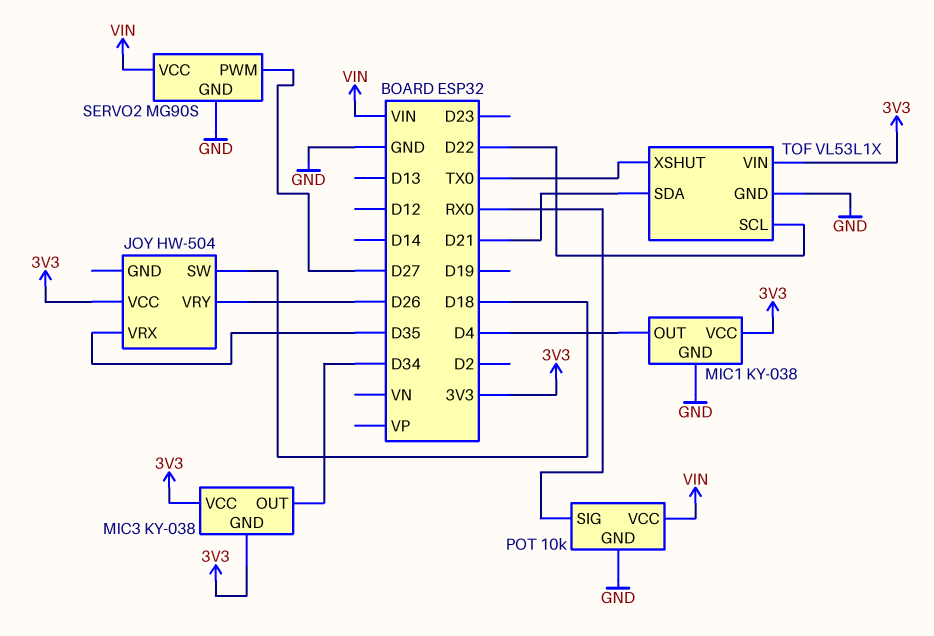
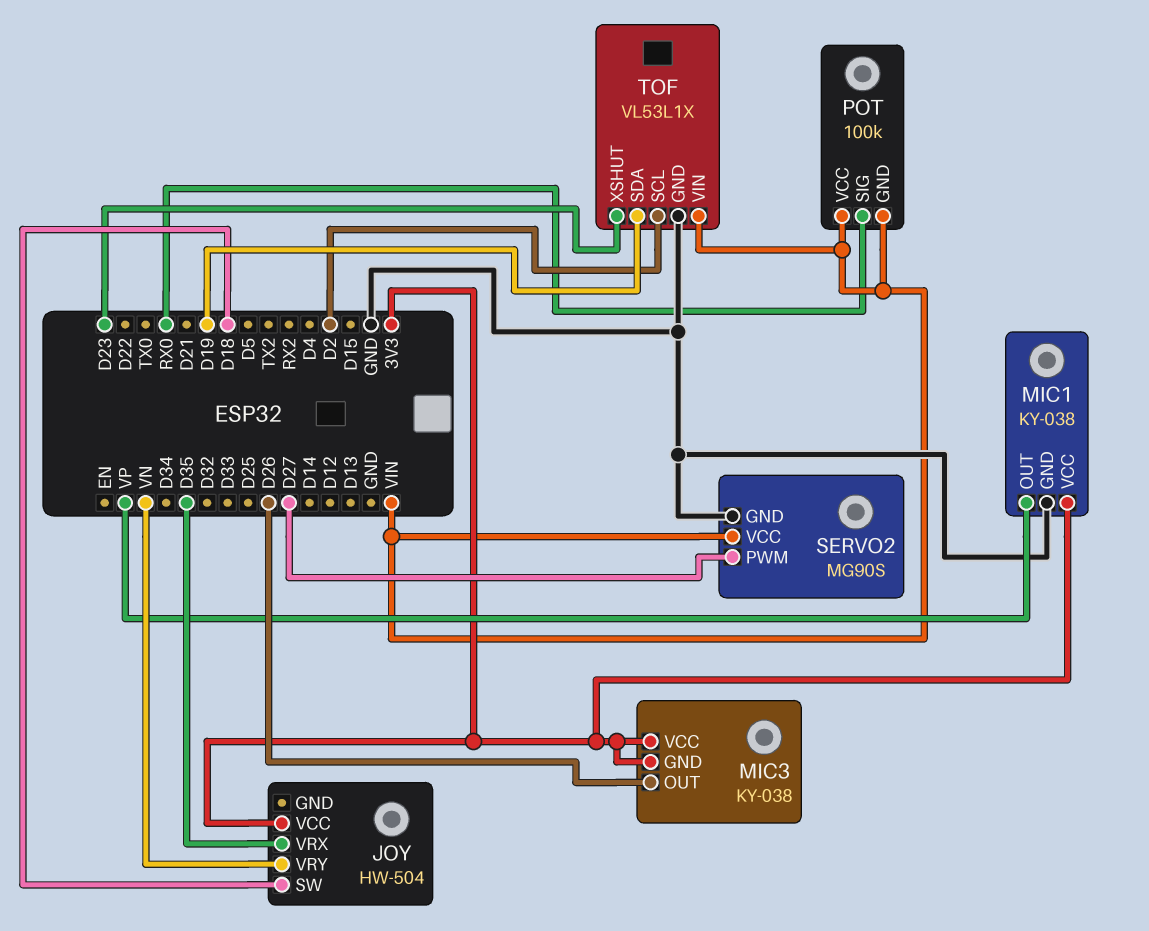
JOY pin VRY: D26 -> VN
MIC1 pin OUT: D4 -> VP
MIC3 pin OUT: D34 -> D26
POT: 10k -> 100k
POT pin GND: GND -> VIN
TOF pin SCL: D22 -> D2
TOF pin SDA: D21 -> D19
TOF pin VIN: 3V3 -> VIN
TOF pin XSHUT: TX0 -> D23

